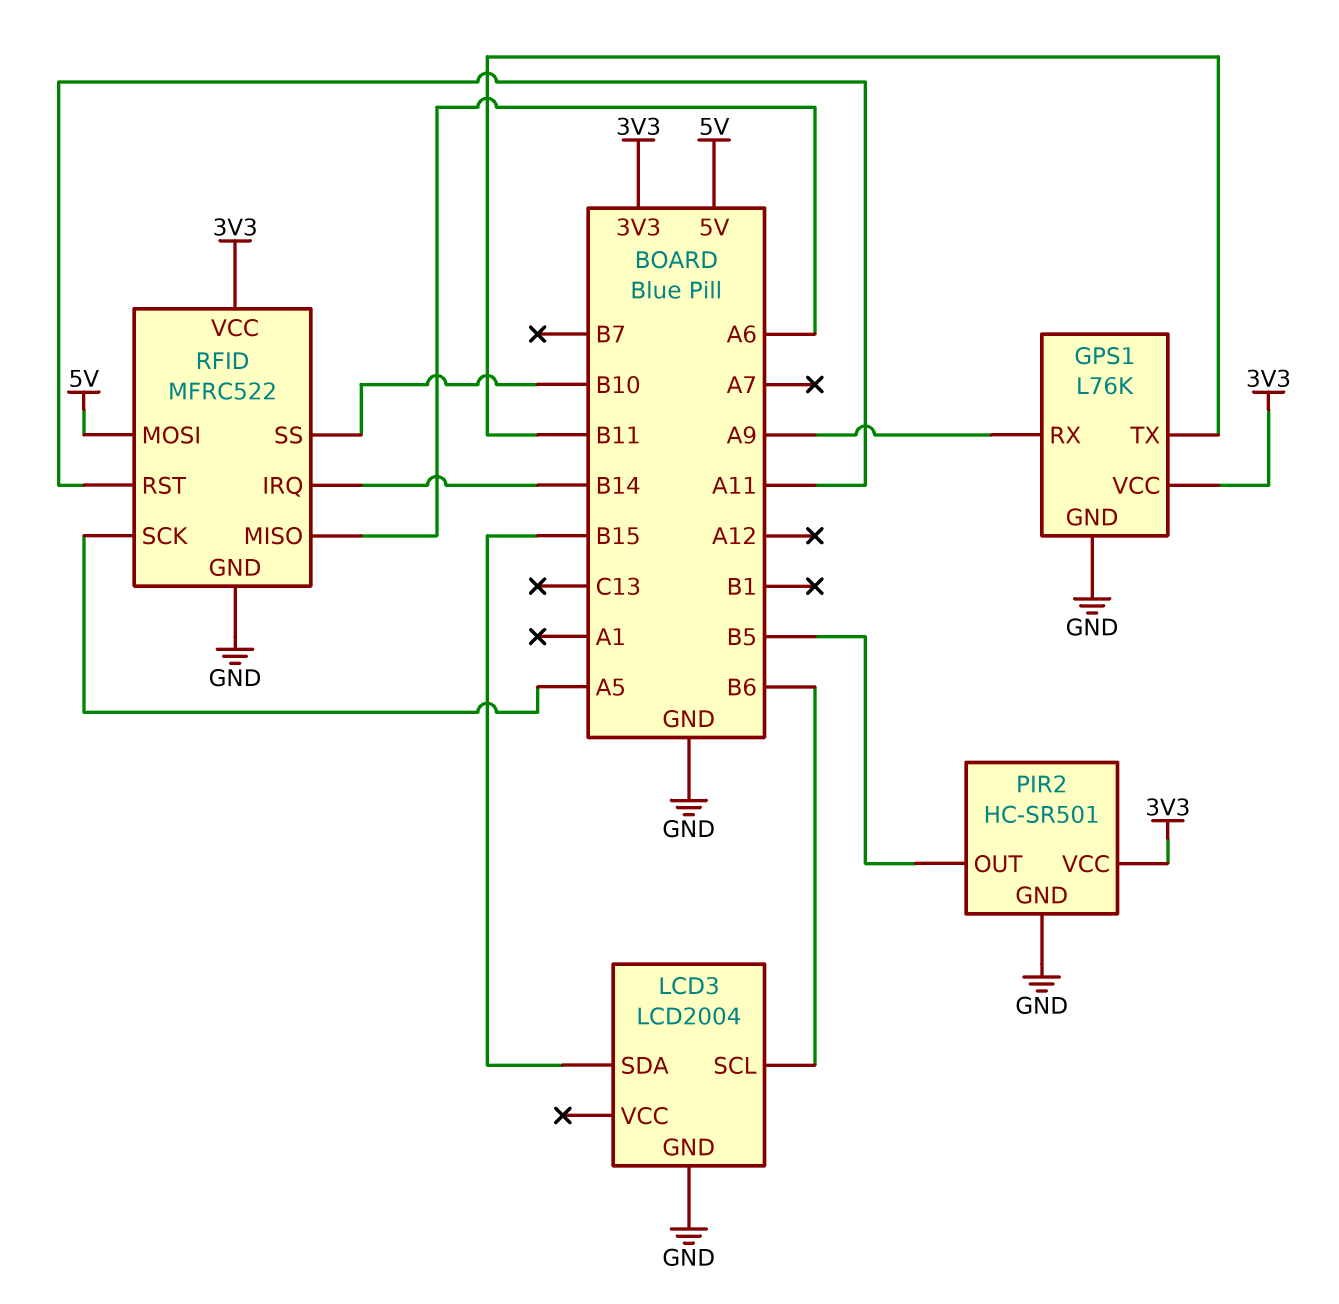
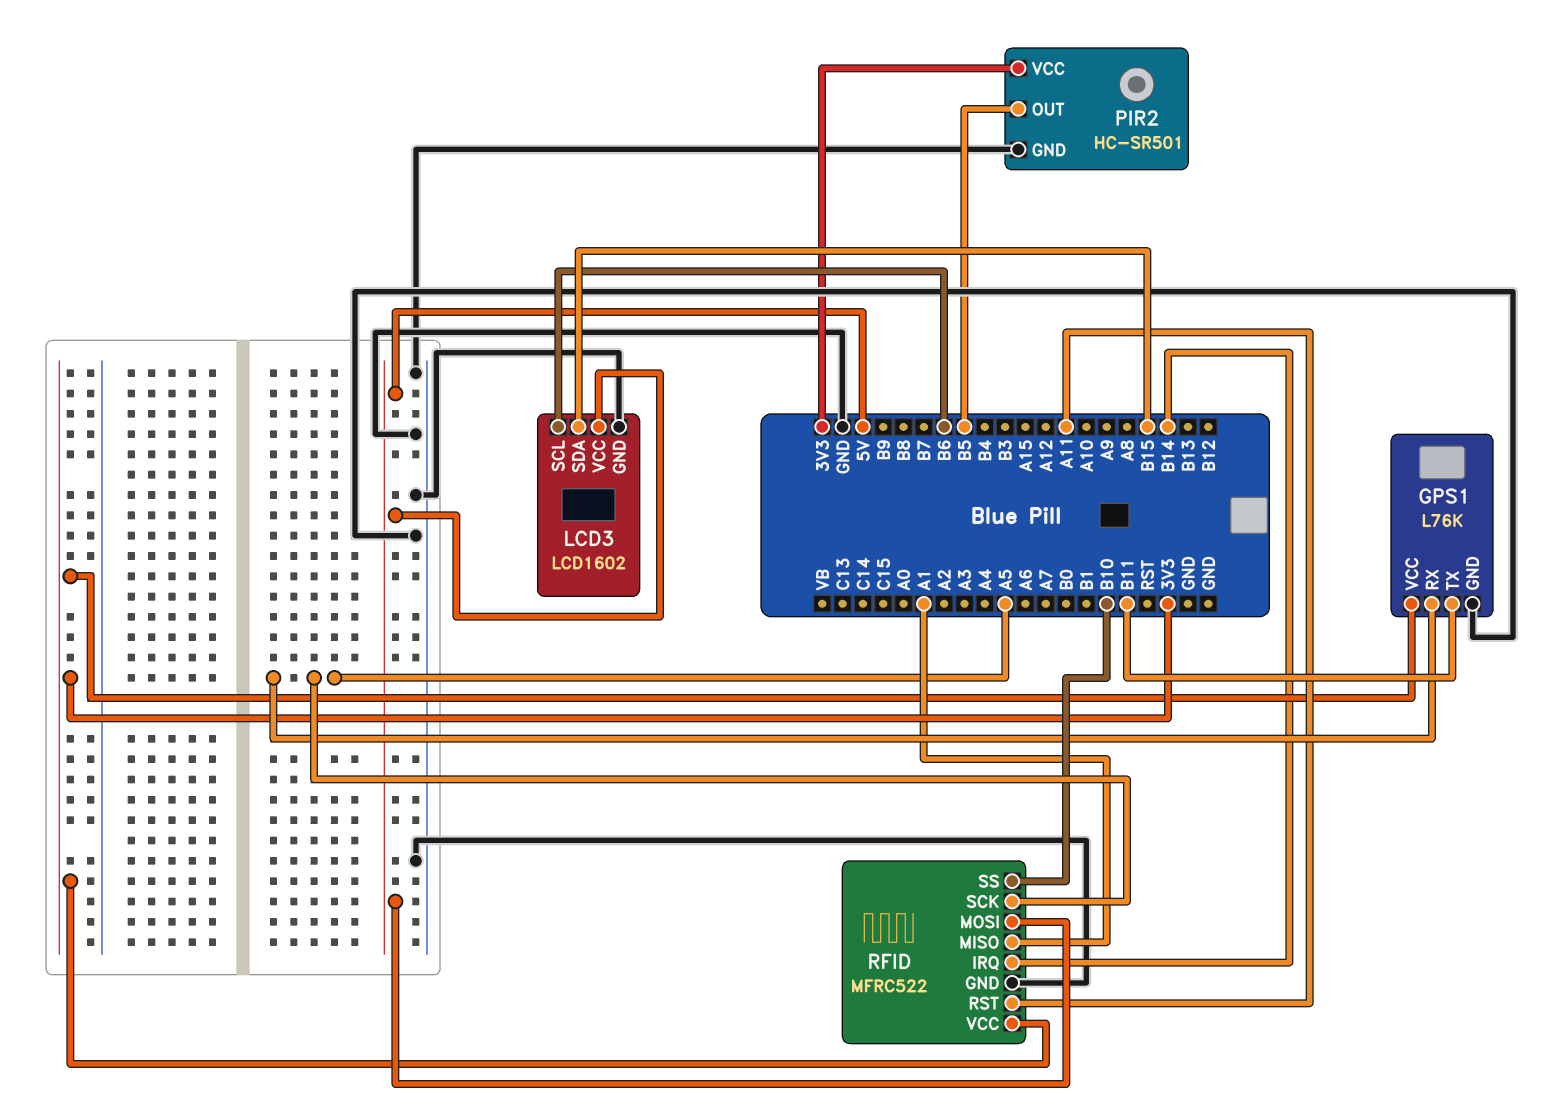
GPS1 pin RX: A9 -> A5
LCD3: LCD2004 -> LCD1602
LCD3 pin VCC: none -> 5V
RFID pin MISO: A6 -> A1

